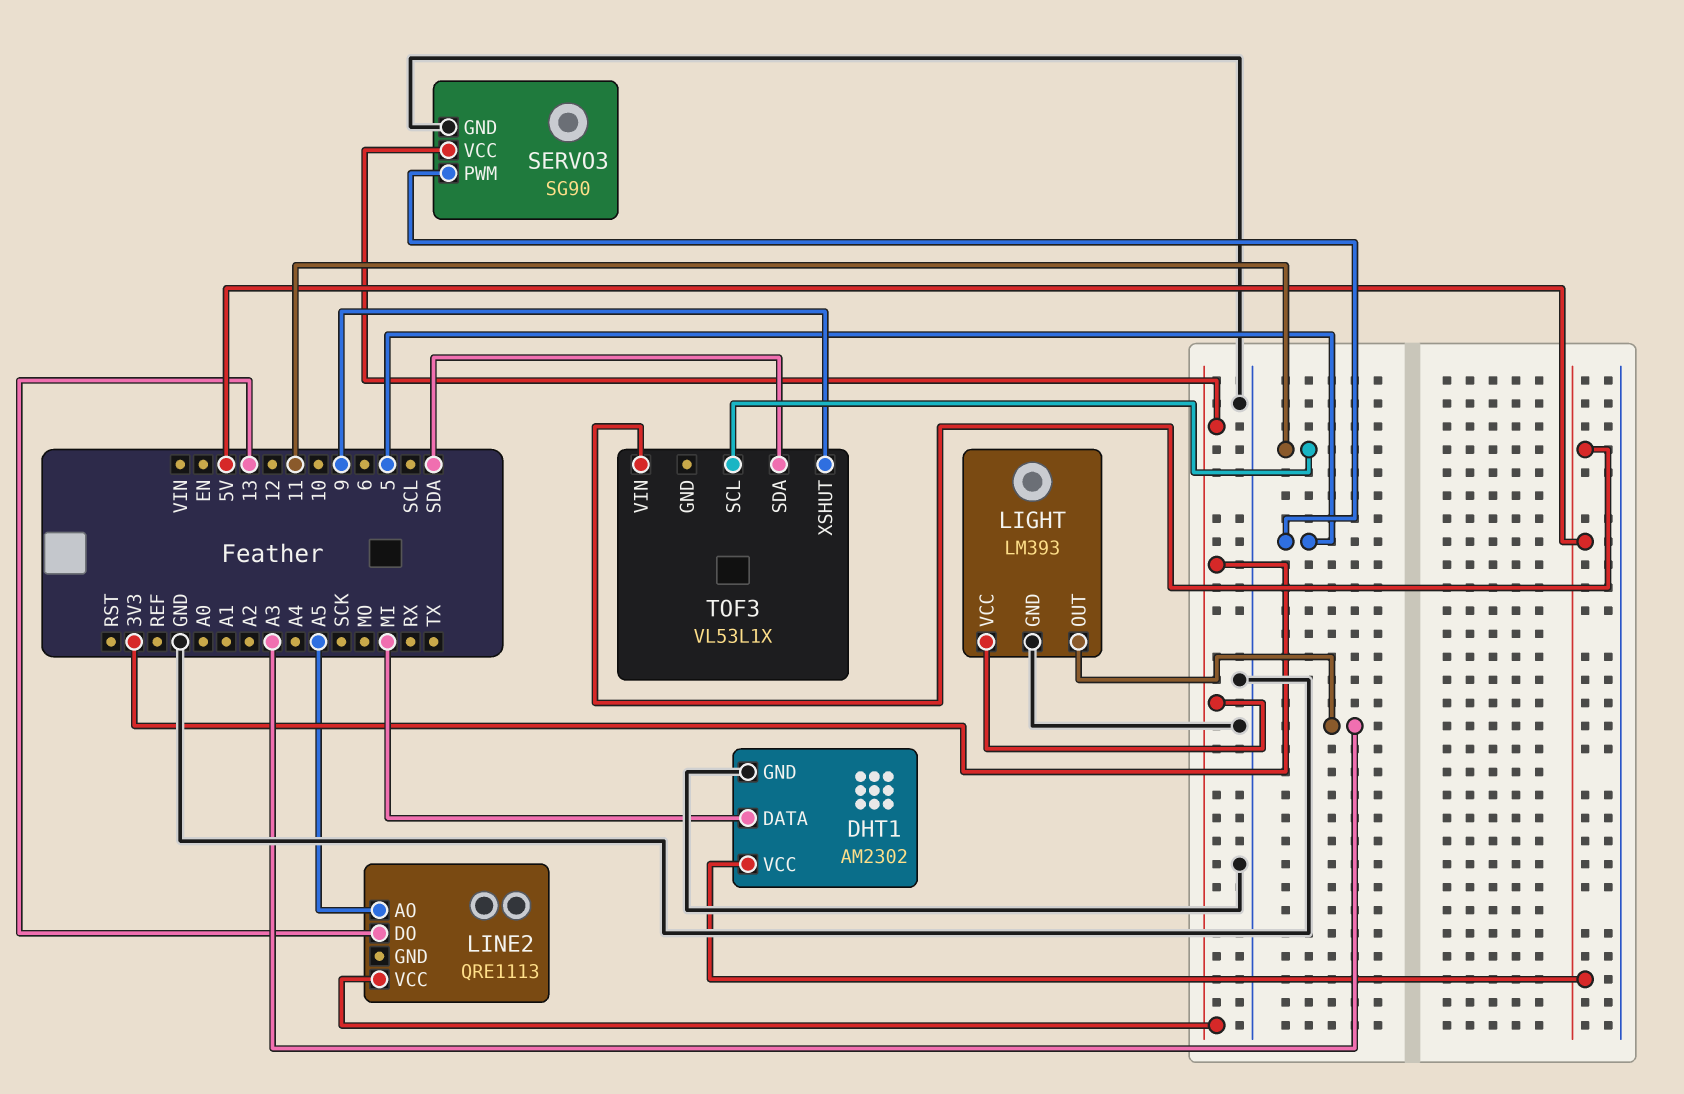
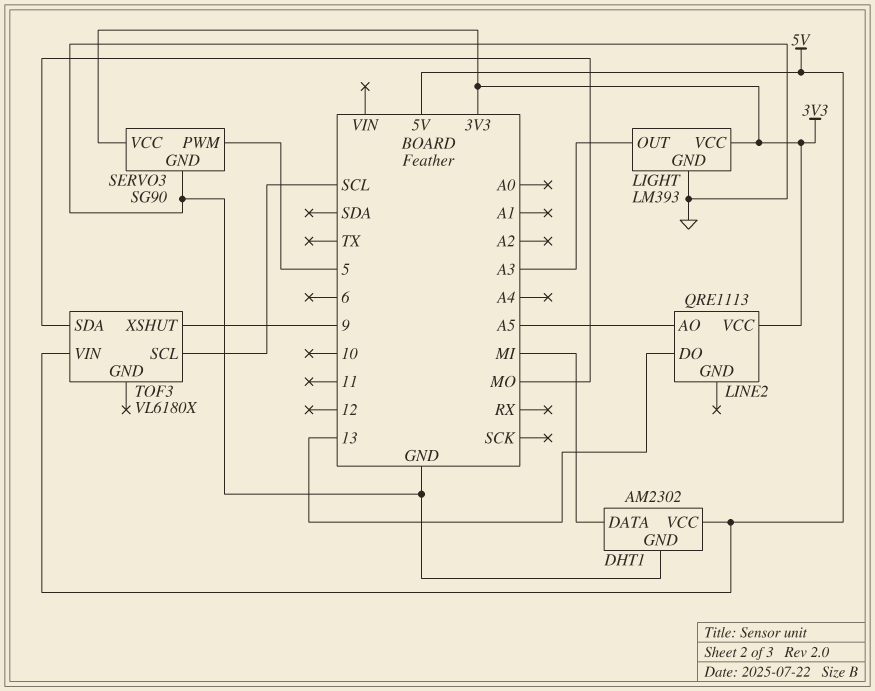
TOF3: VL53L1X -> VL6180X
TOF3 pin SCL: 11 -> SCL
TOF3 pin SDA: SDA -> MO

